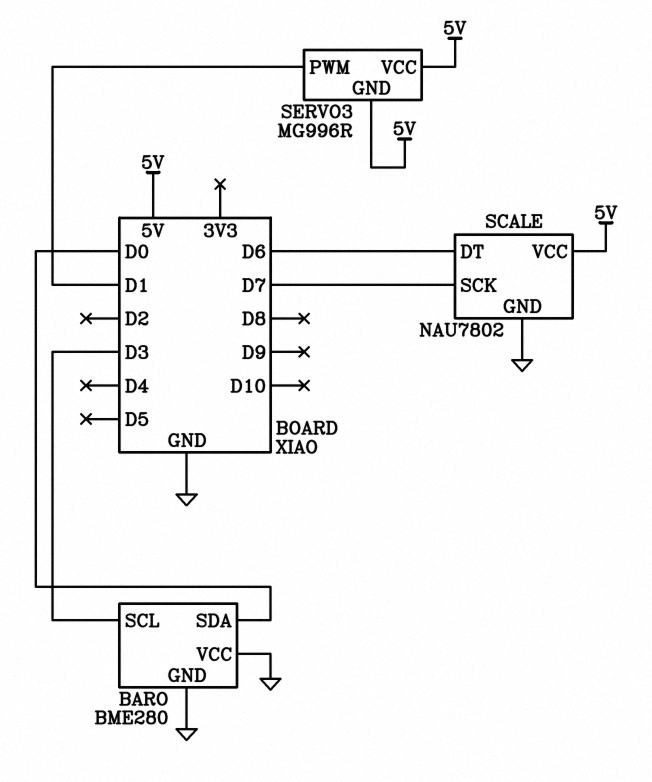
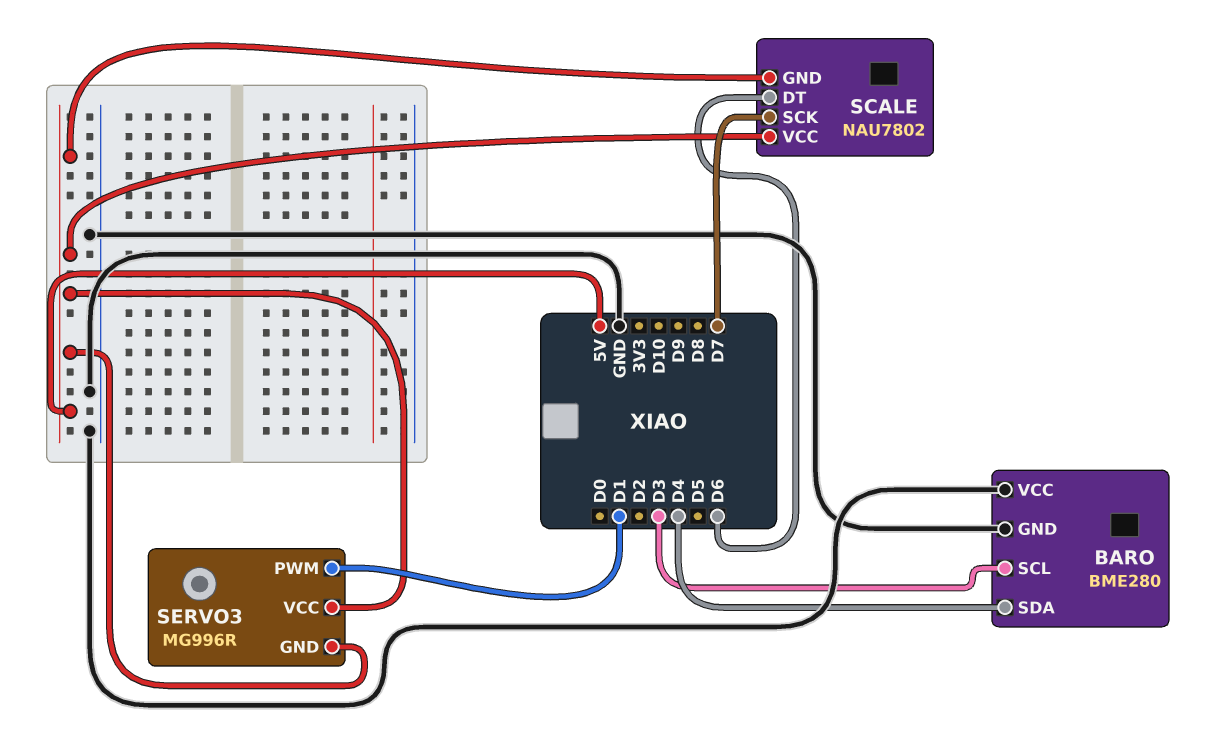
BARO pin SDA: D0 -> D4
SCALE pin GND: GND -> 5V

